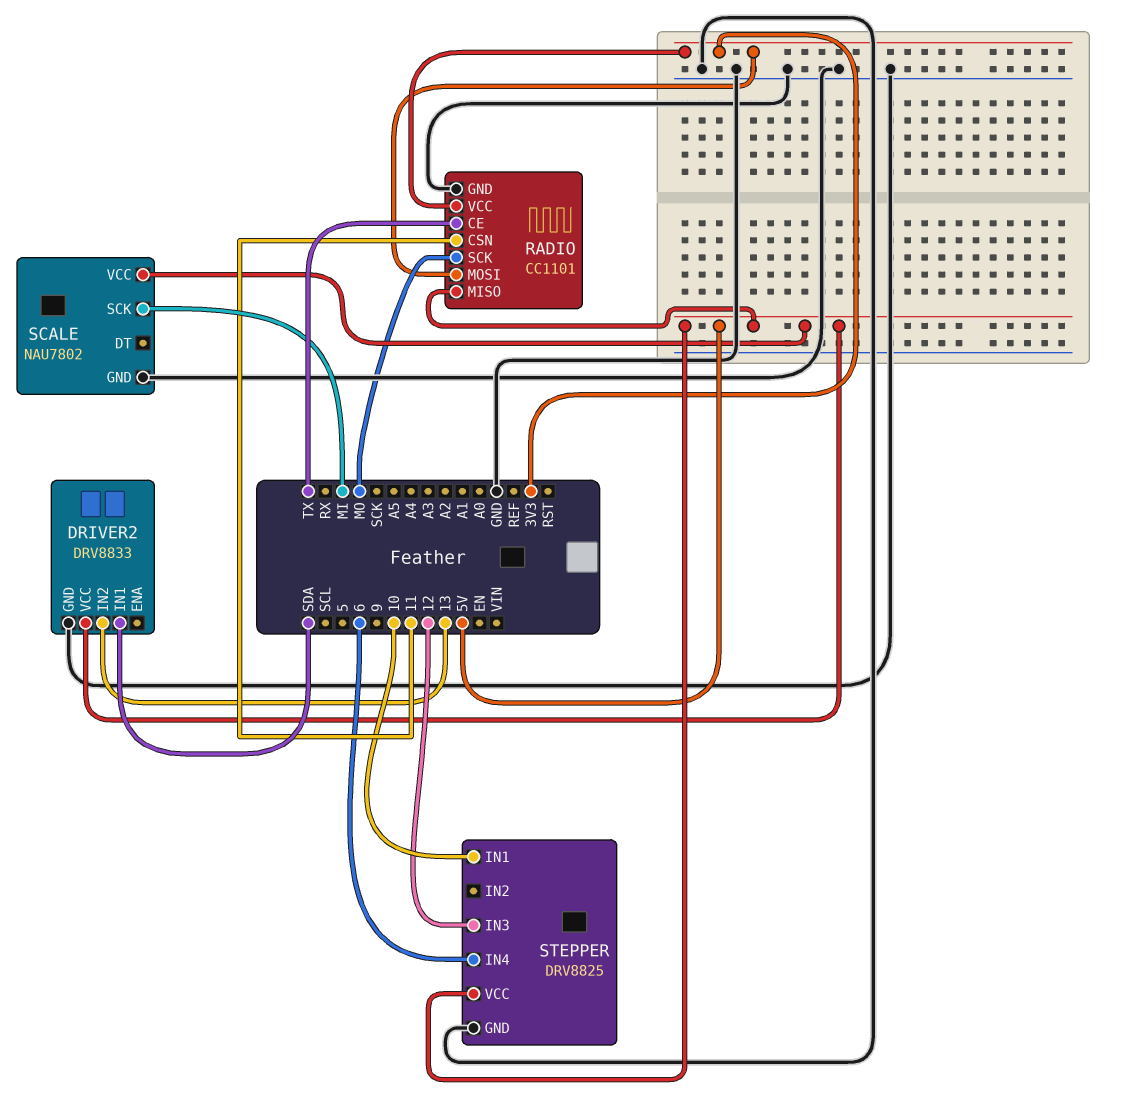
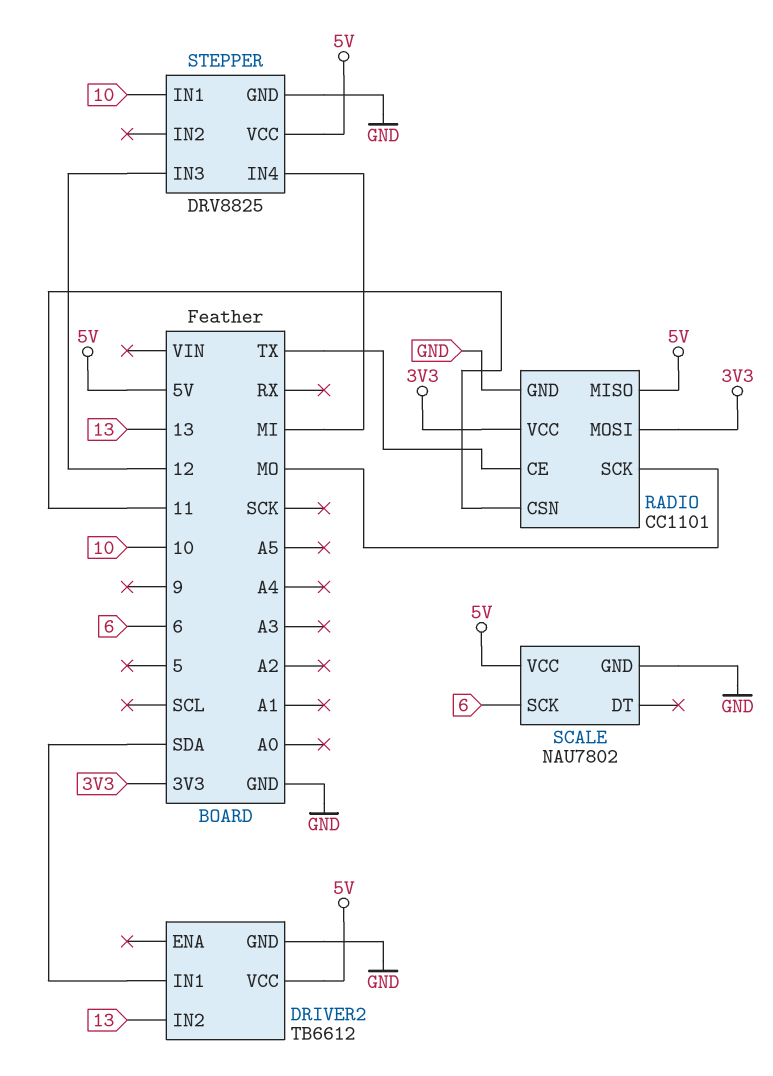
DRIVER2: DRV8833 -> TB6612
SCALE pin SCK: MI -> 6
STEPPER pin IN4: 6 -> MI

